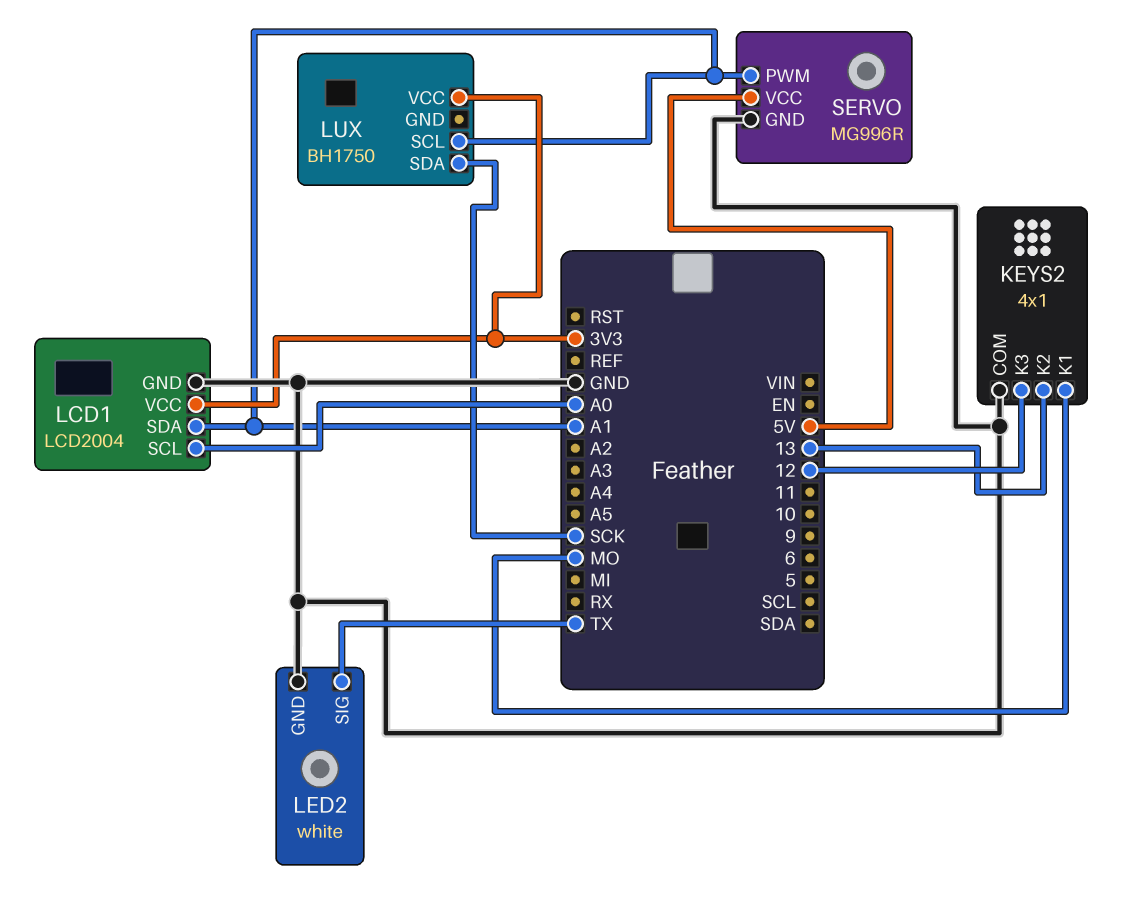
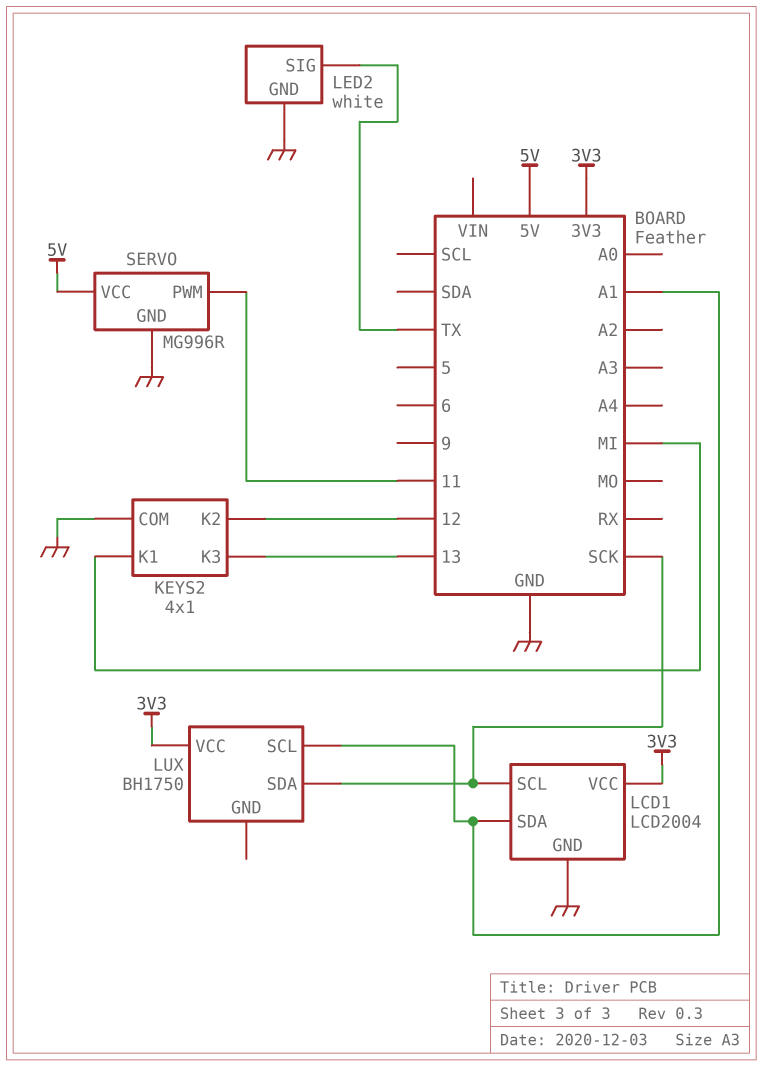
KEYS2 pin K1: MO -> MI
KEYS2 pin K2: 13 -> 12
KEYS2 pin K3: 12 -> 13
LCD1 pin SCL: A0 -> SCK
SERVO pin PWM: A1 -> 11

